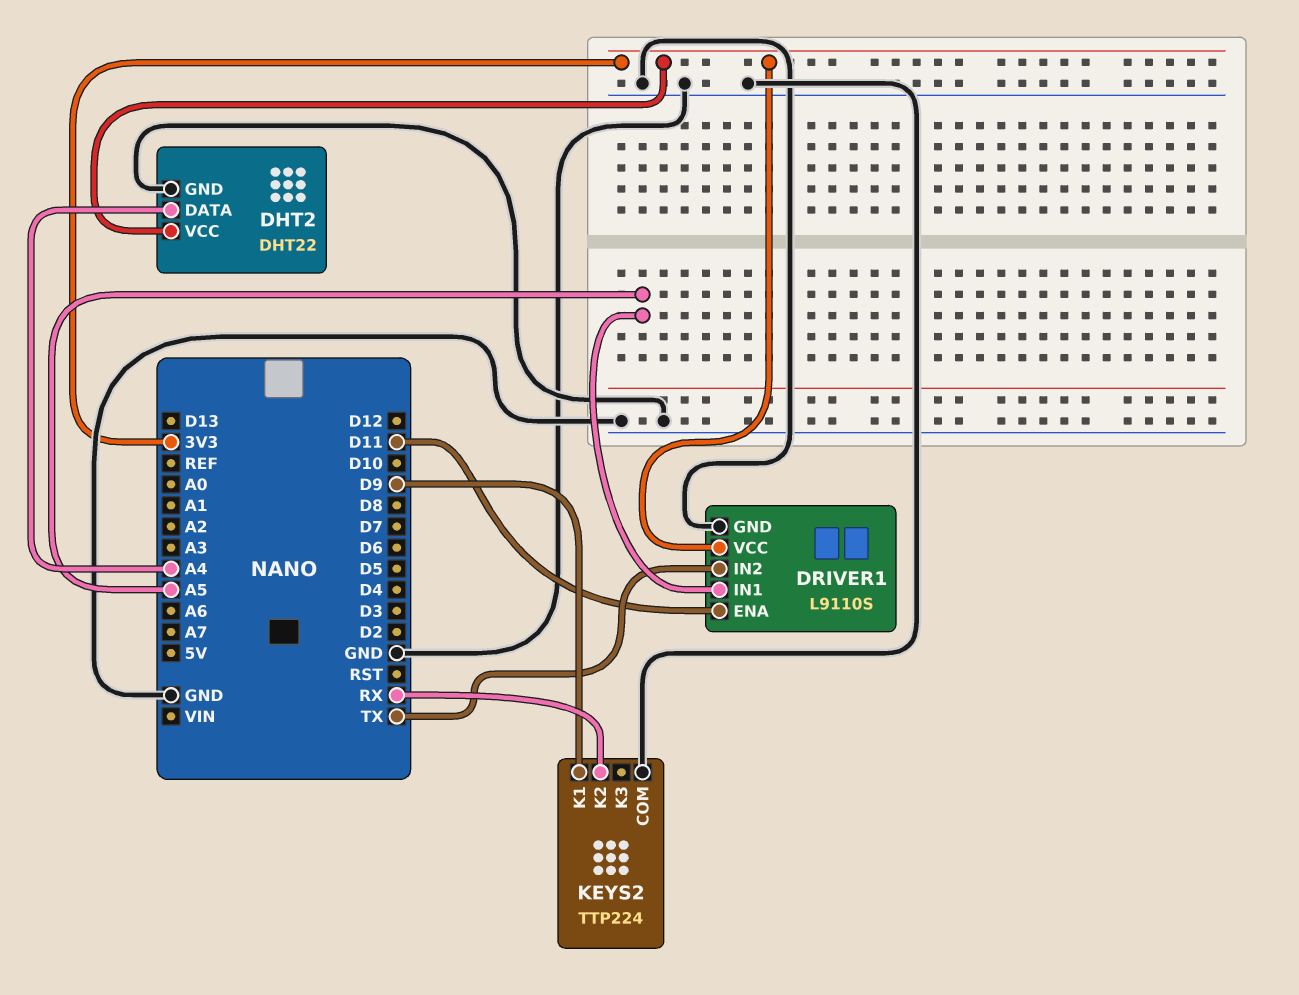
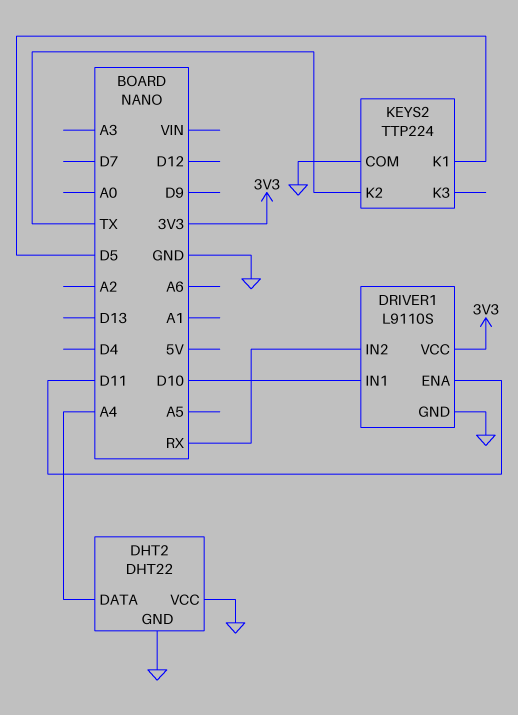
DHT2 pin VCC: 3V3 -> GND
DRIVER1 pin IN1: A5 -> D10
DRIVER1 pin IN2: TX -> RX
KEYS2 pin K1: D9 -> D5
KEYS2 pin K2: RX -> TX

